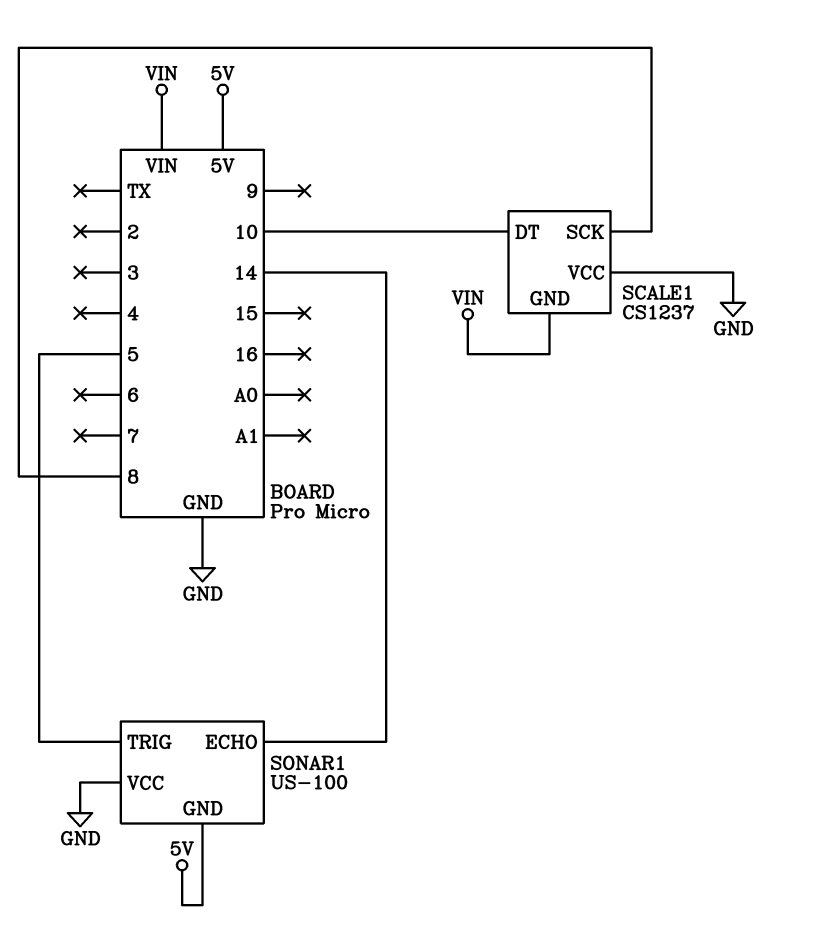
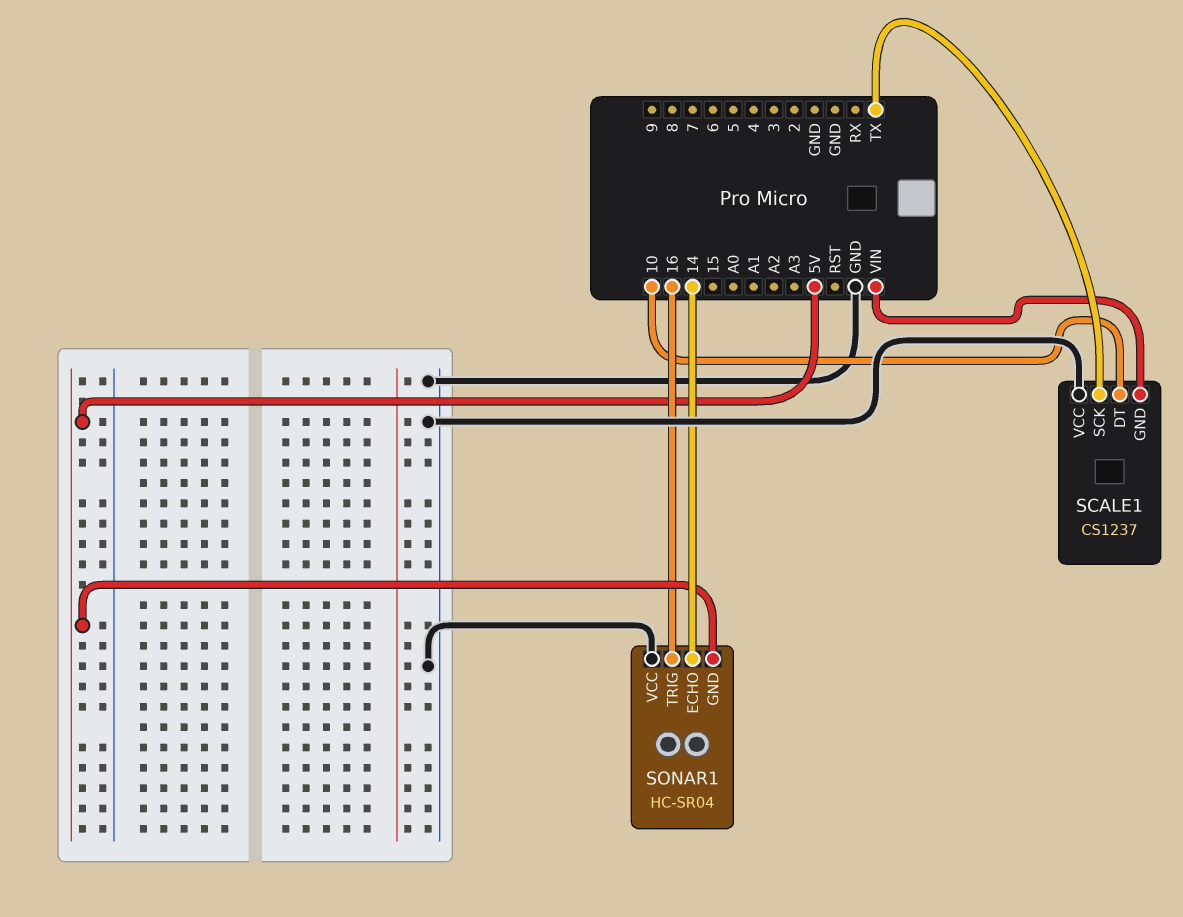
SCALE1 pin SCK: 8 -> TX
SONAR1: US-100 -> HC-SR04
SONAR1 pin TRIG: 5 -> 16

